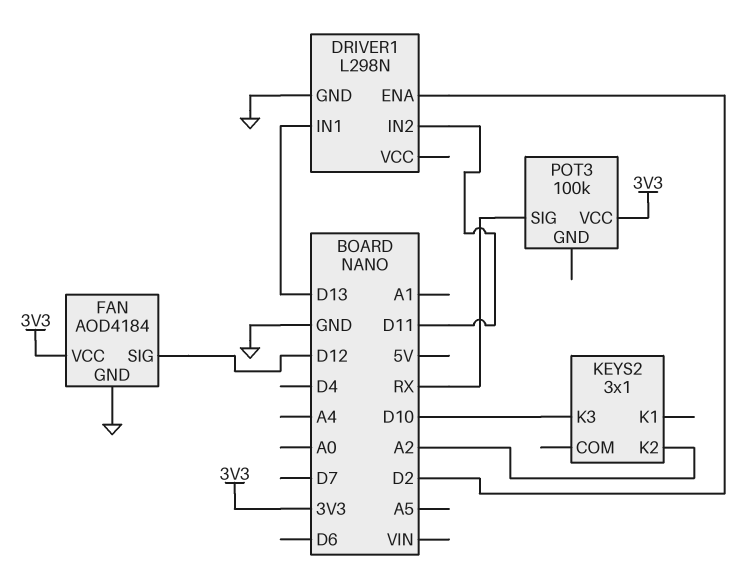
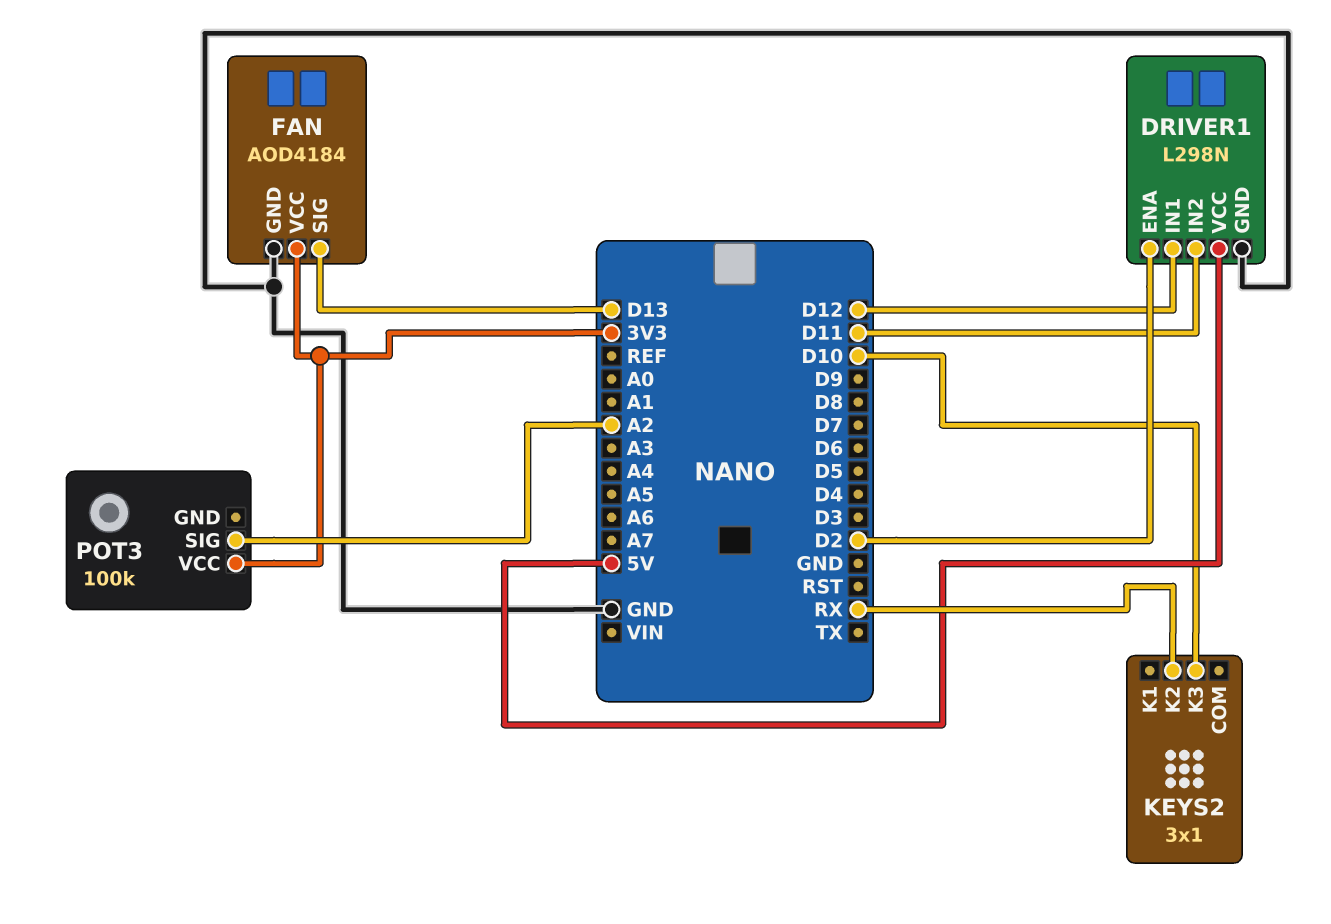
DRIVER1 pin IN1: D13 -> D12
DRIVER1 pin VCC: none -> 5V
FAN pin SIG: D12 -> D13
KEYS2 pin K2: A2 -> RX
POT3 pin SIG: RX -> A2

